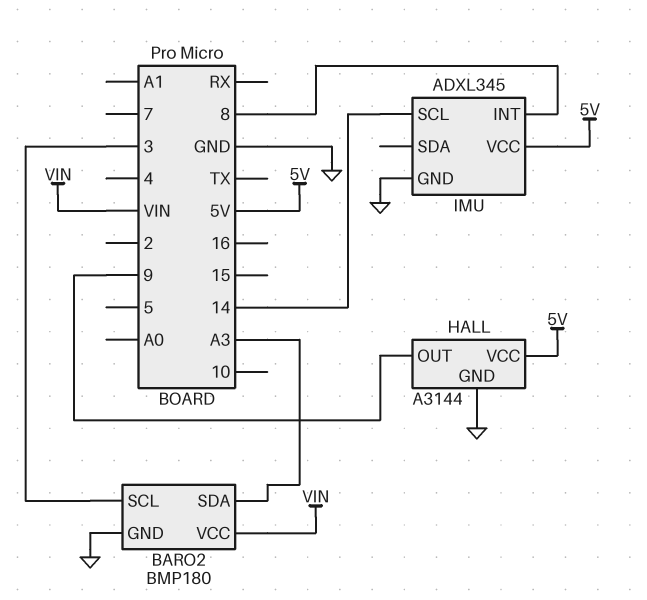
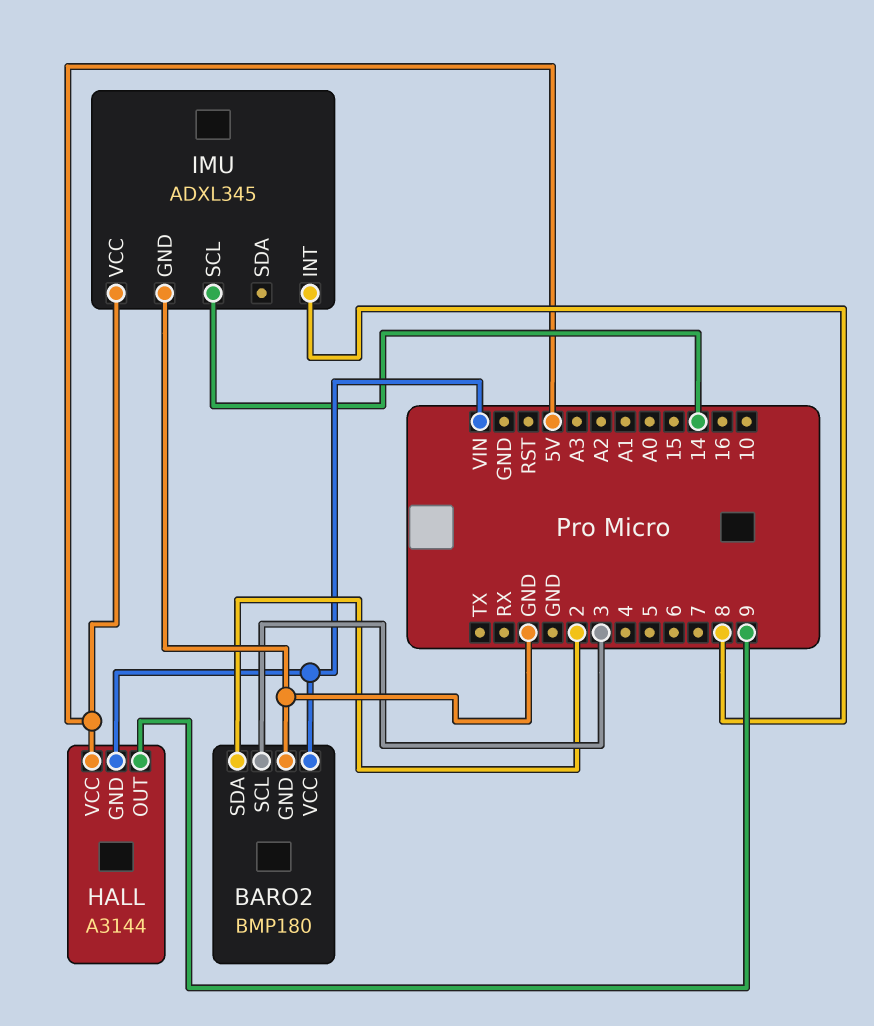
BARO2 pin SDA: A3 -> 2
HALL pin GND: GND -> VIN

